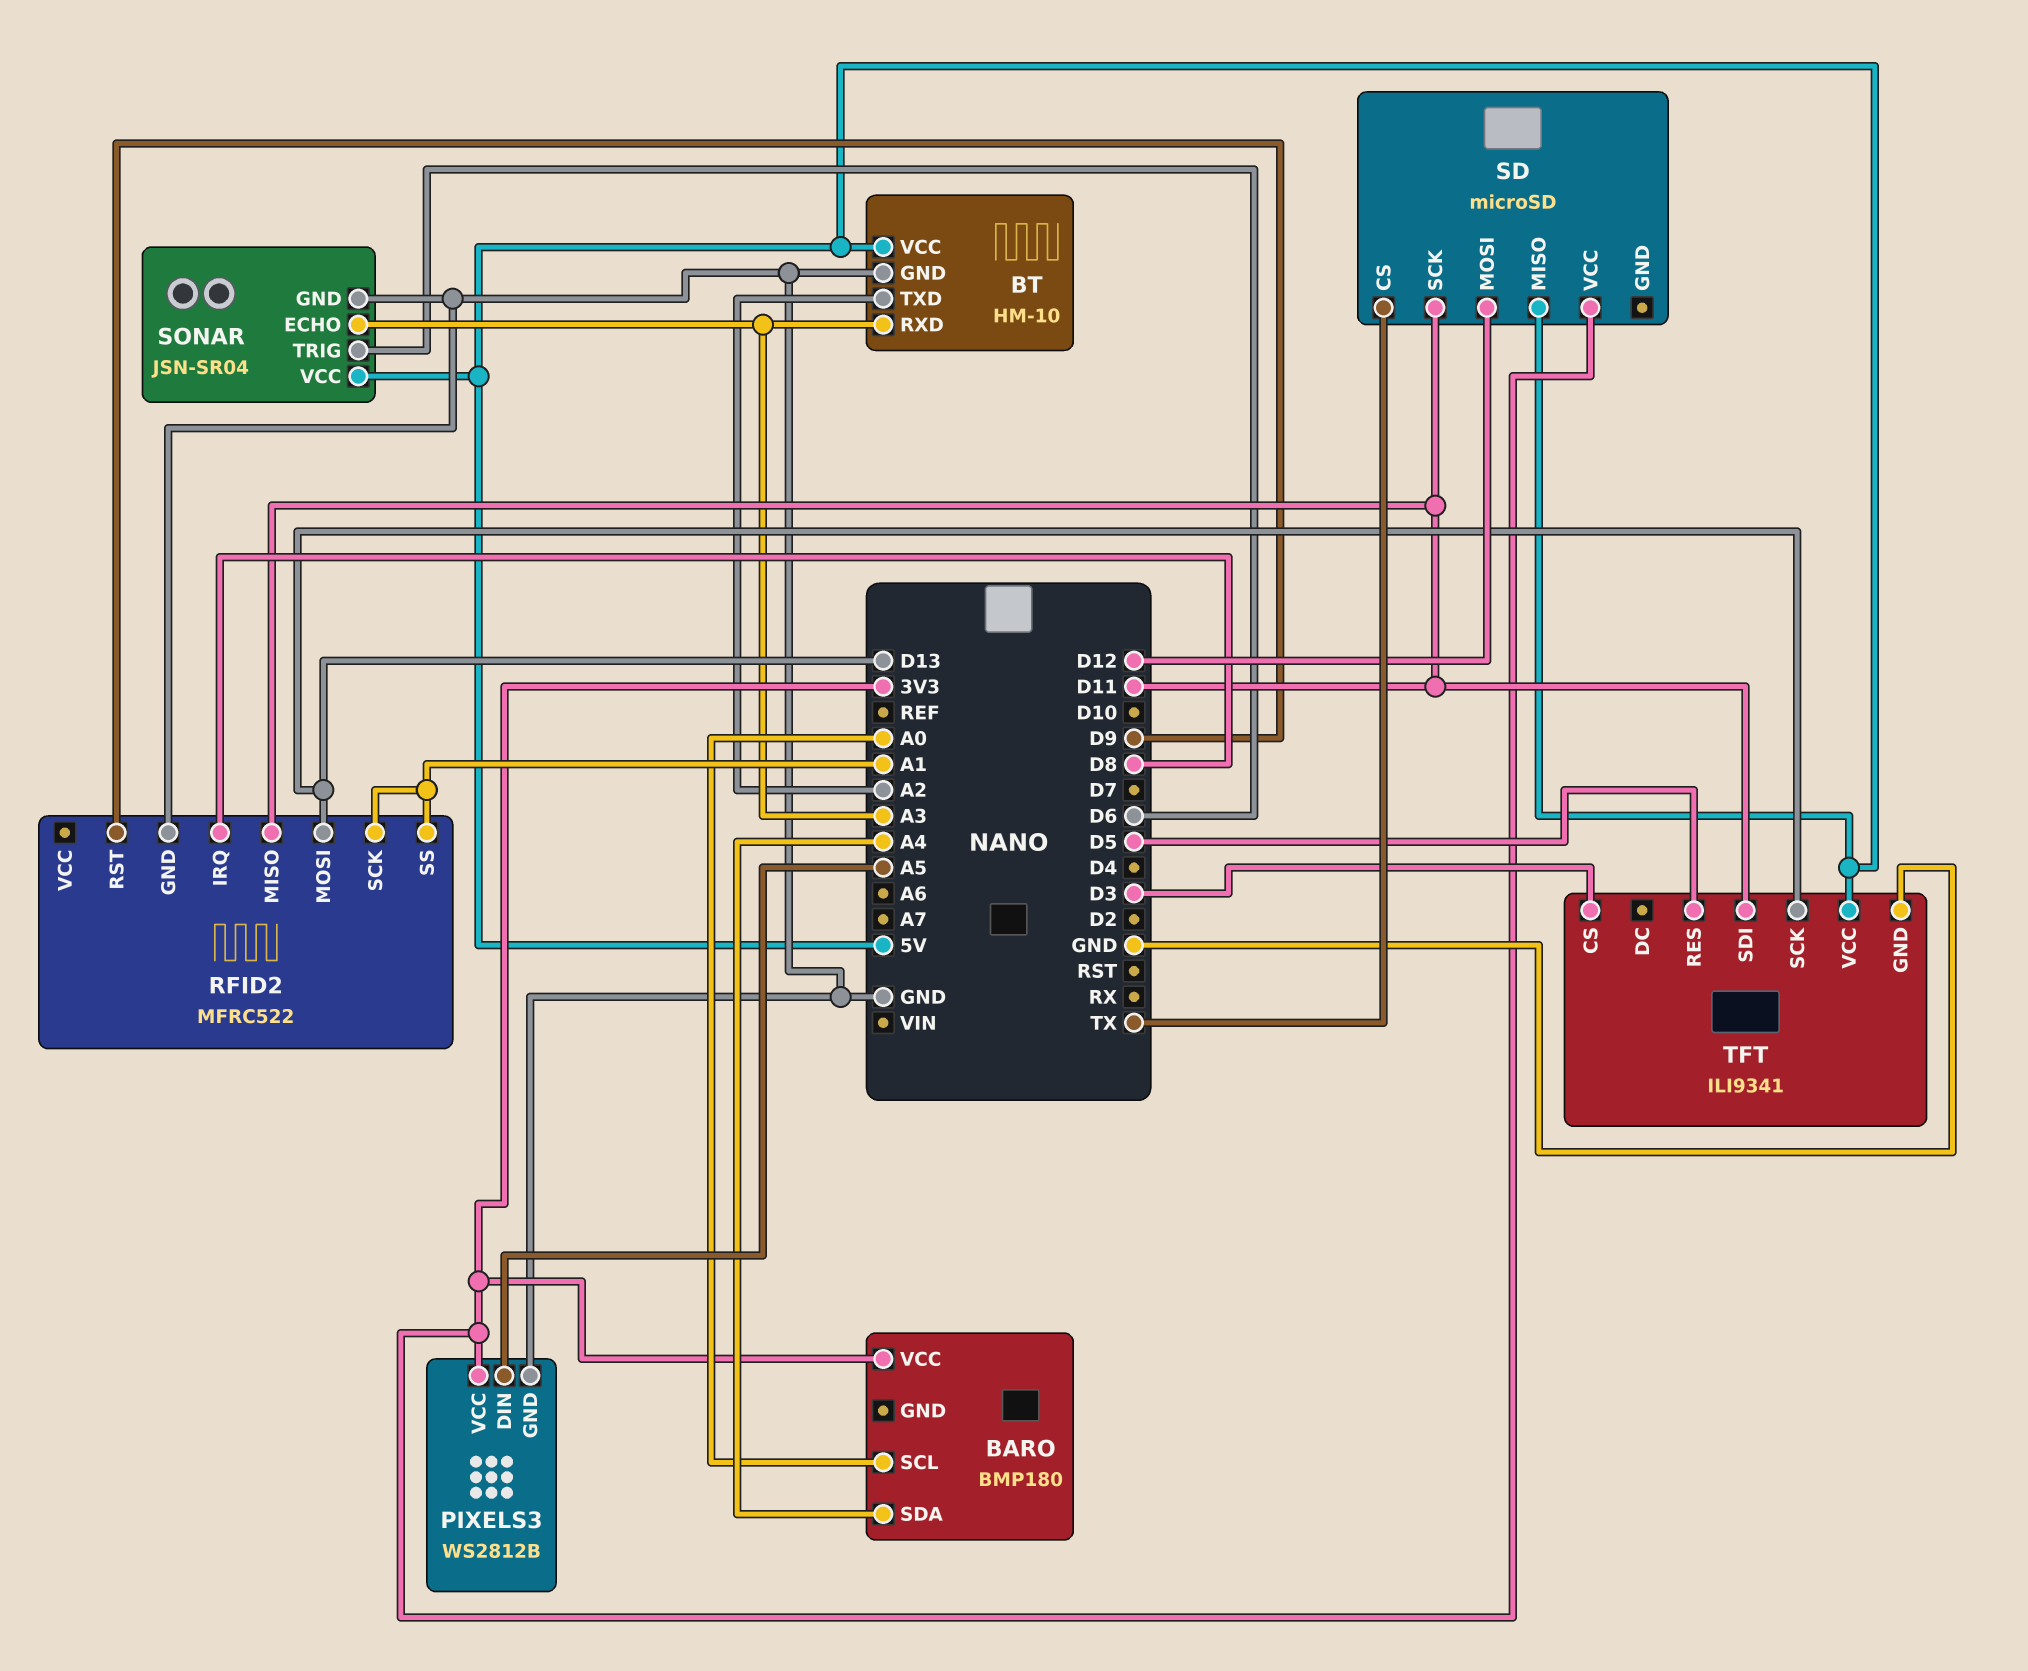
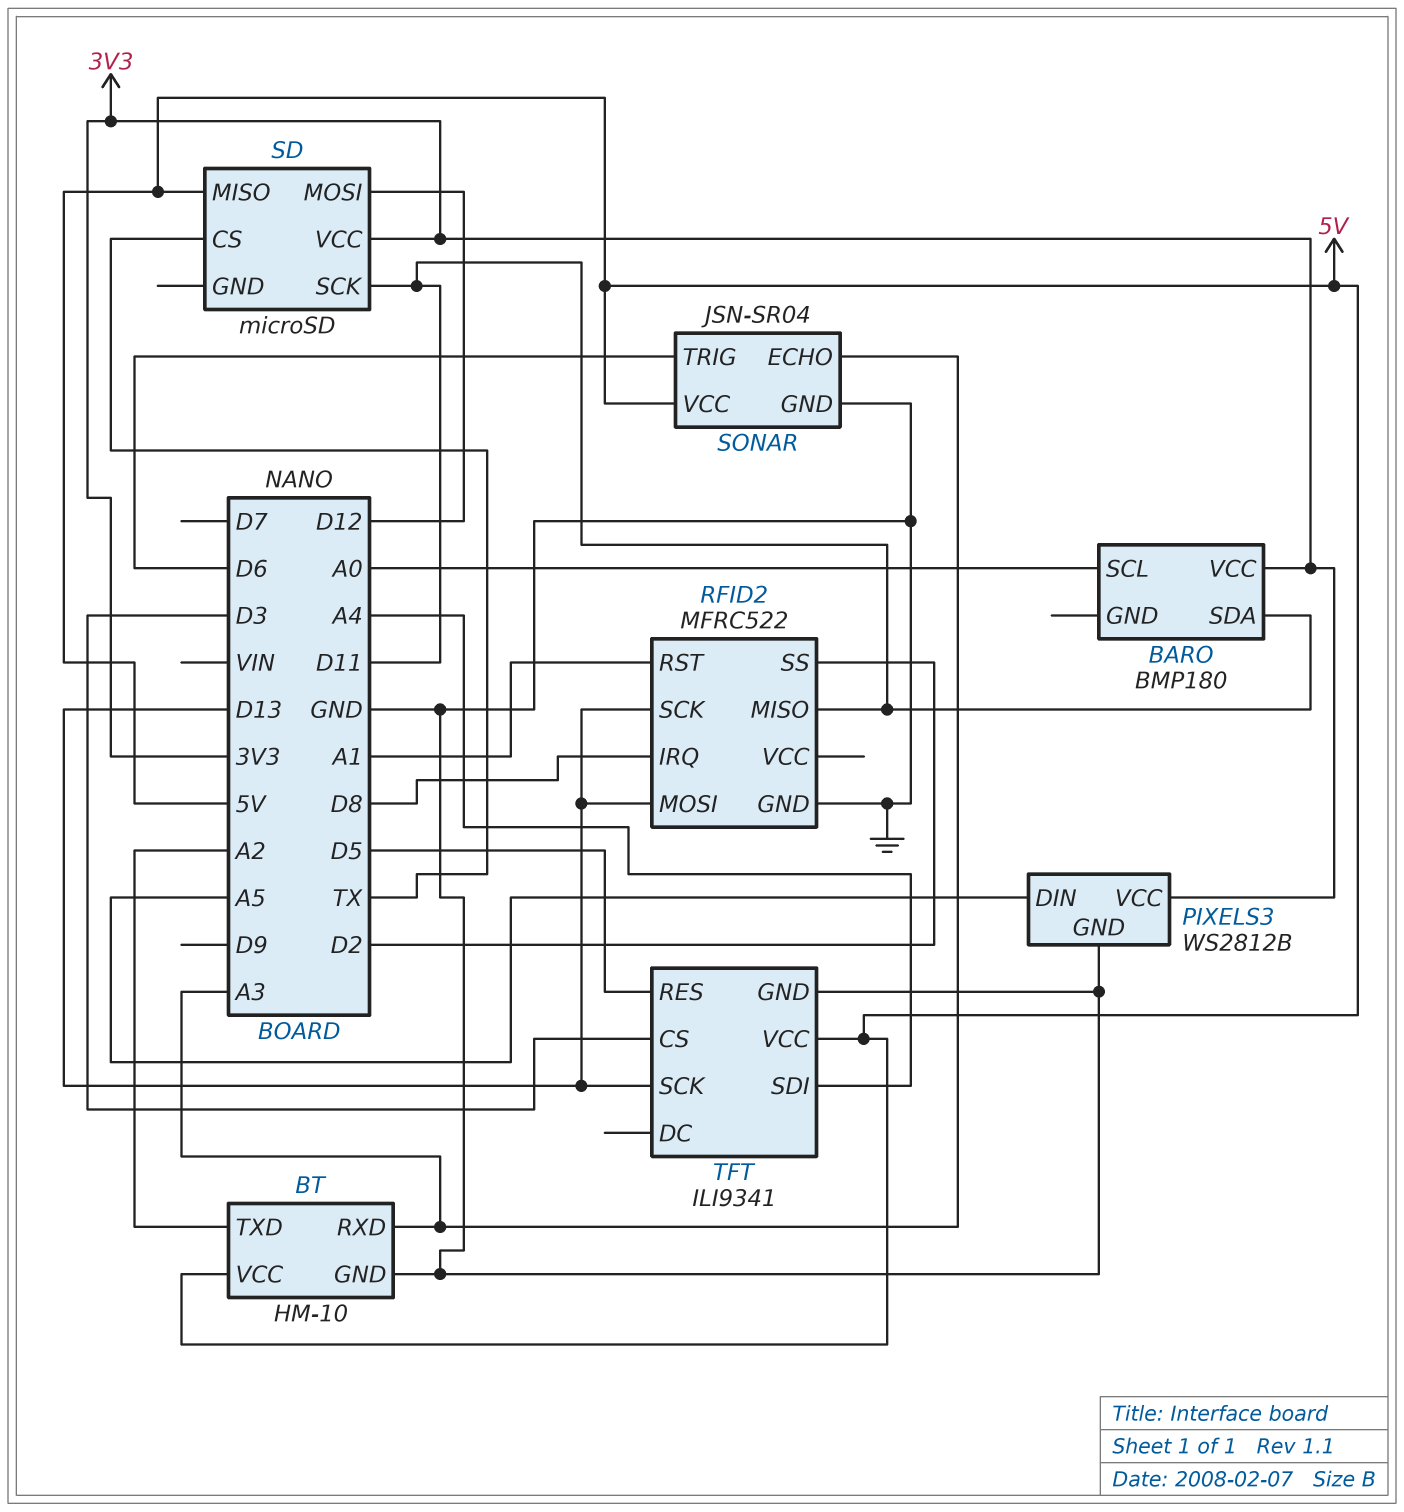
BARO pin SDA: A4 -> D11
RFID2 pin RST: D9 -> A1
RFID2 pin SCK: A1 -> D13
RFID2 pin SS: A1 -> D2
TFT pin SDI: D11 -> A4

